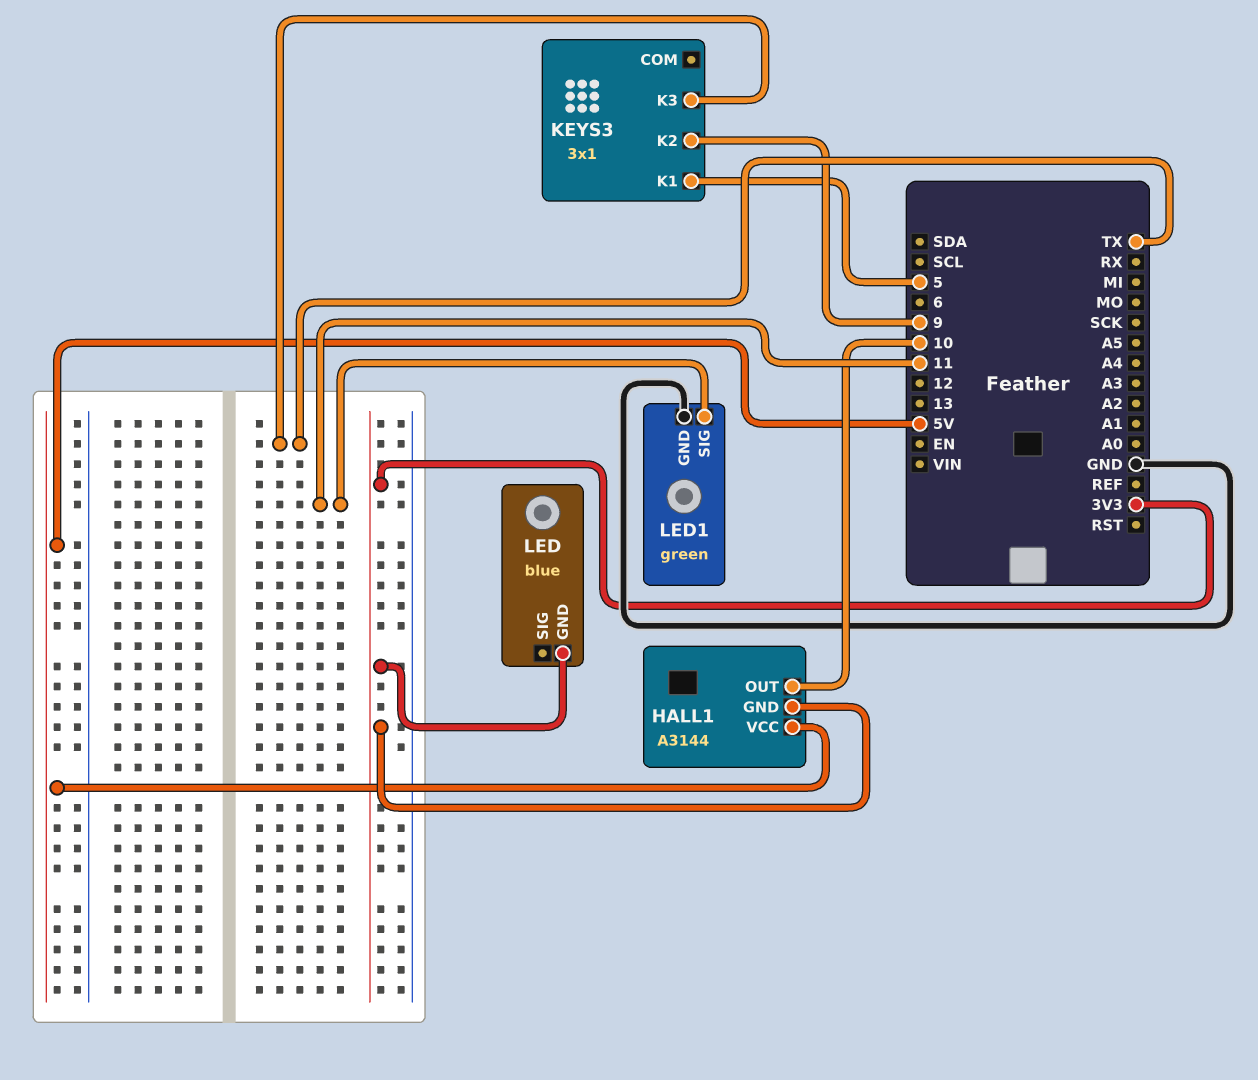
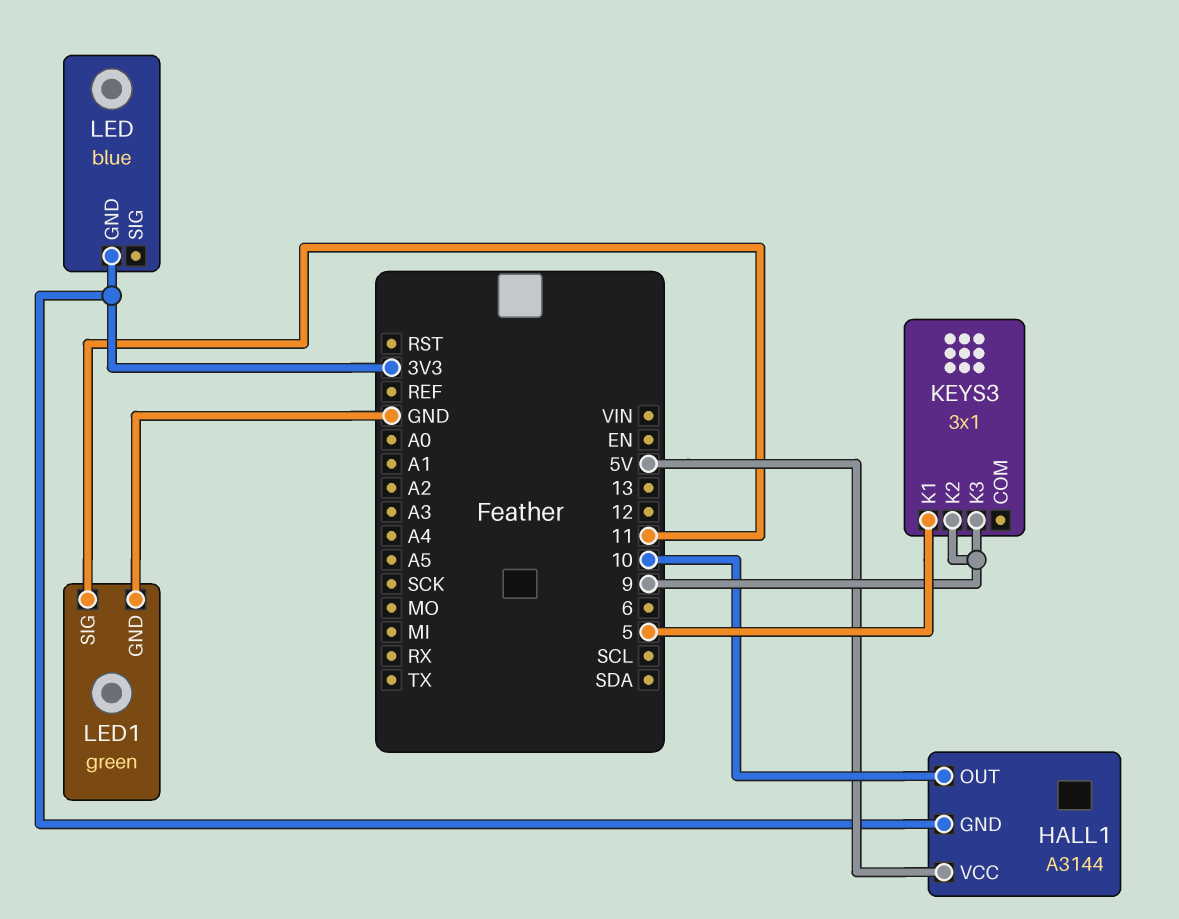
KEYS3 pin K3: TX -> 9

